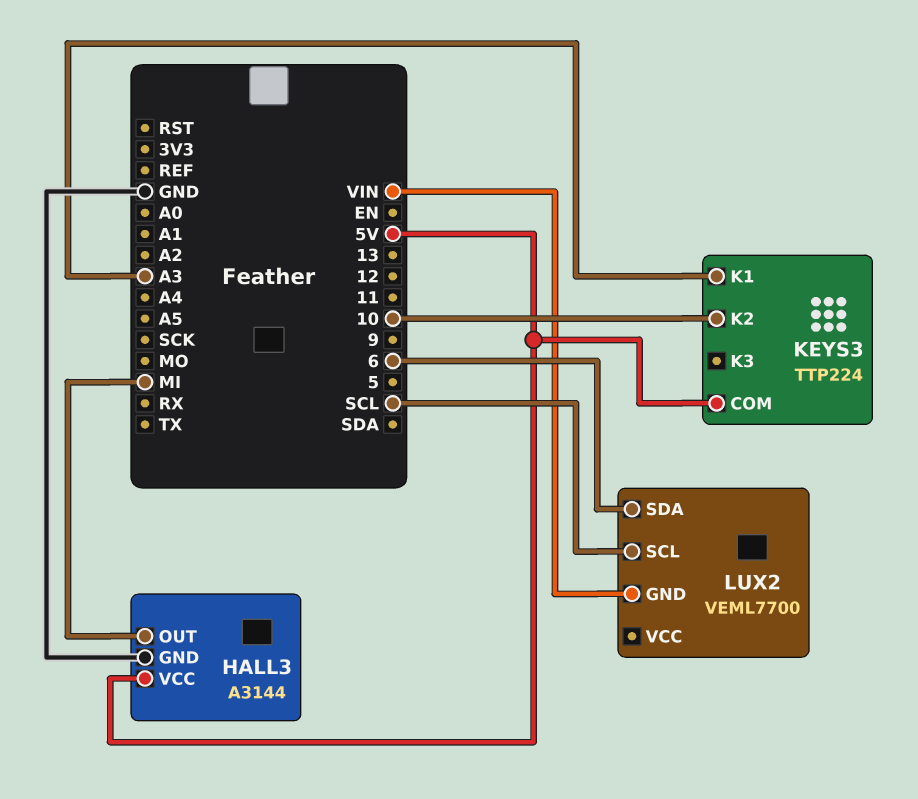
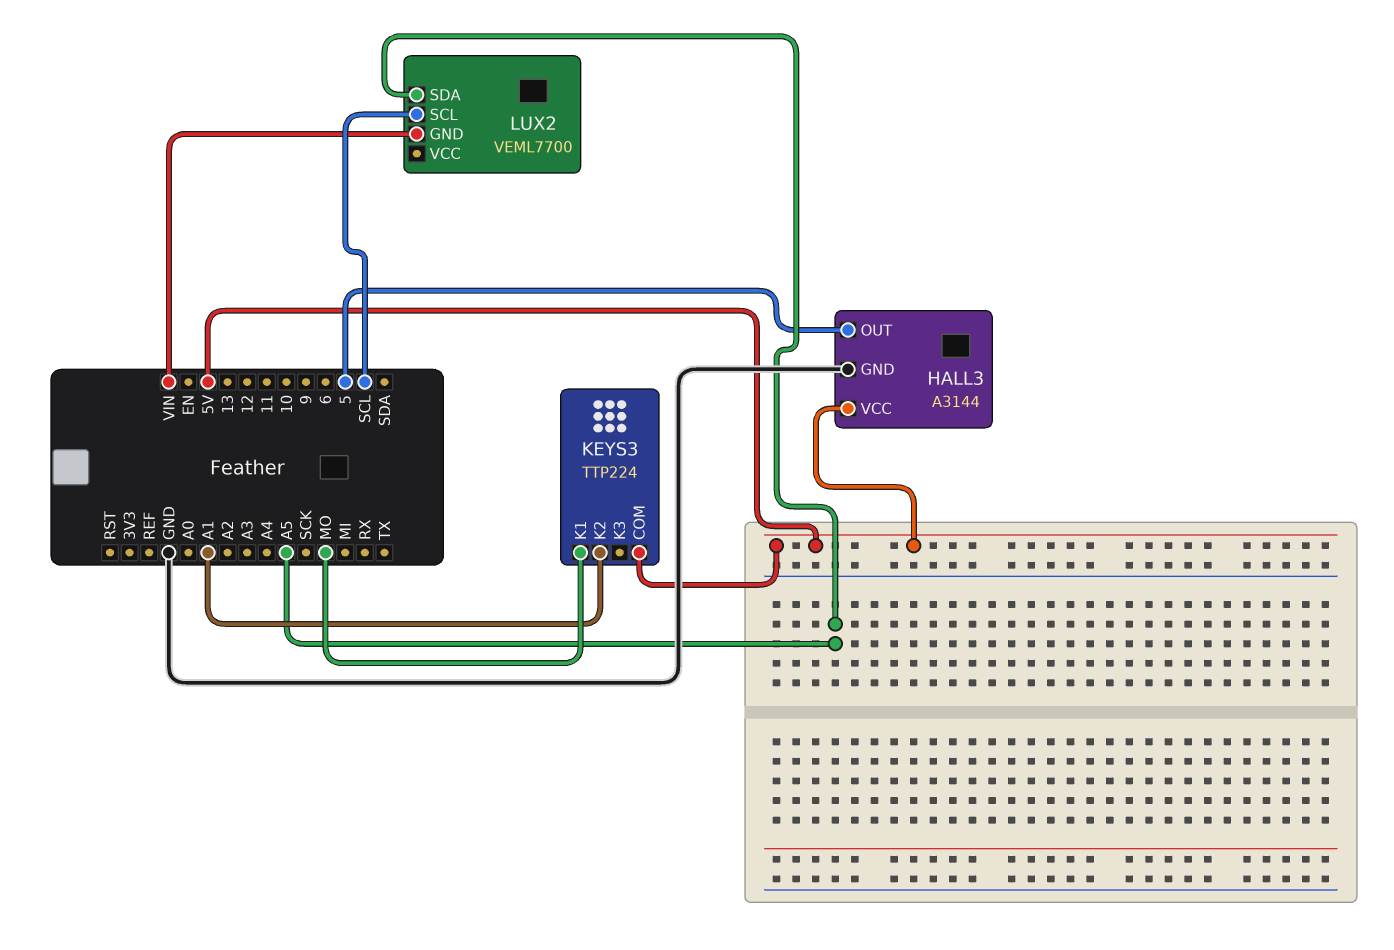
HALL3 pin OUT: MI -> 5
KEYS3 pin K1: A3 -> MO
KEYS3 pin K2: 10 -> A1
LUX2 pin SDA: 6 -> A5

